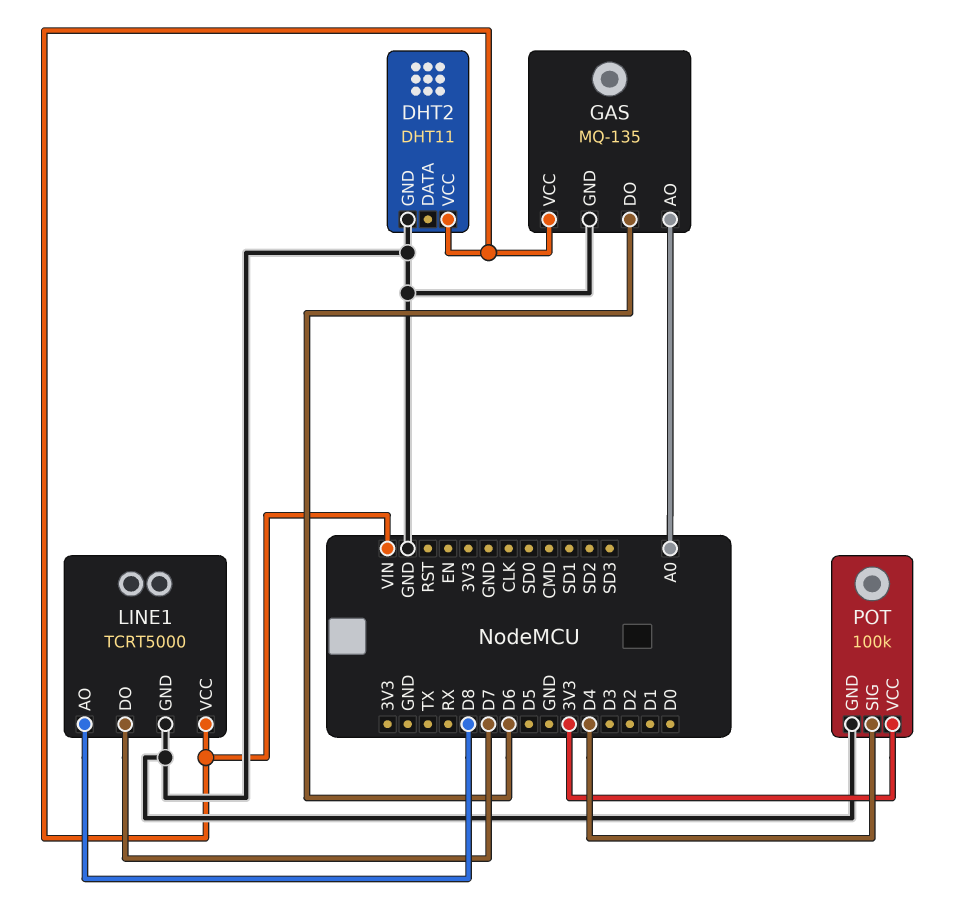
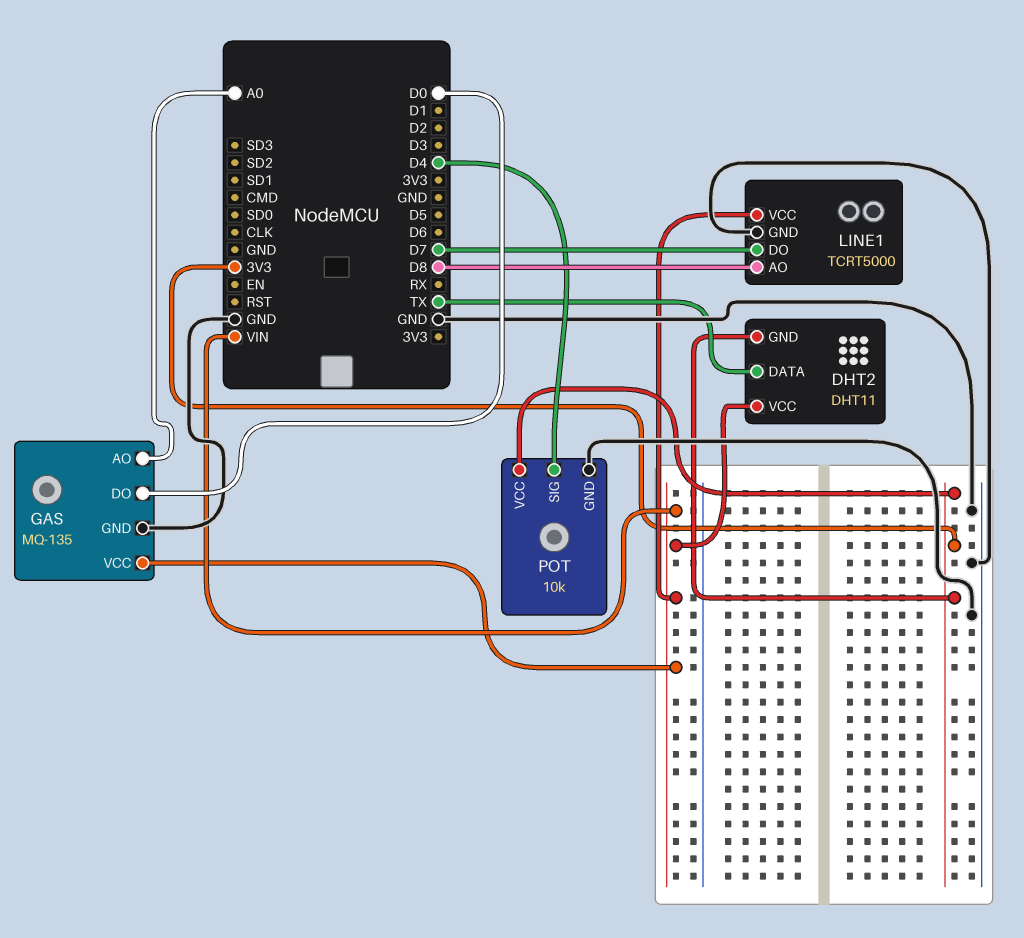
DHT2 pin DATA: none -> TX
DHT2 pin GND: GND -> 3V3
GAS pin DO: D6 -> D0
POT: 100k -> 10k

